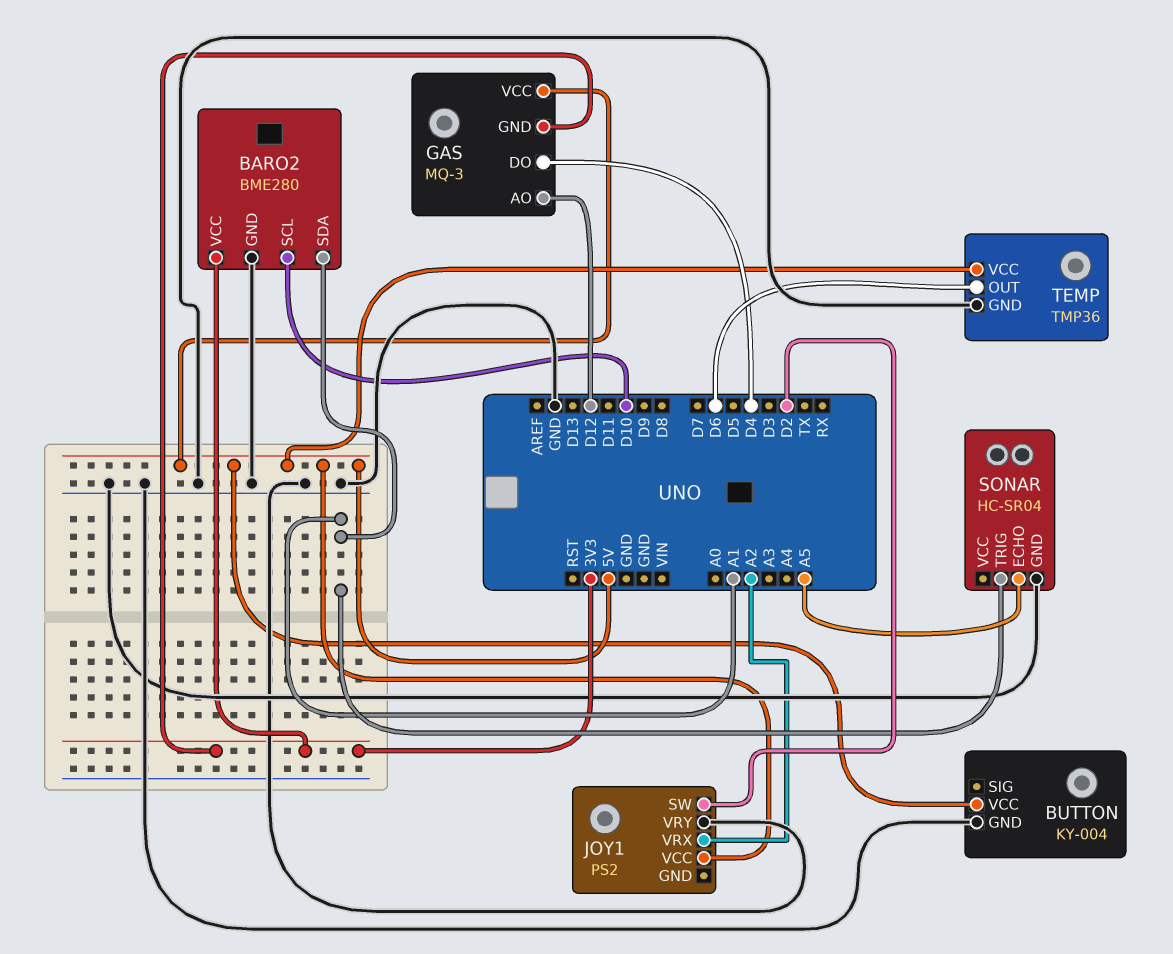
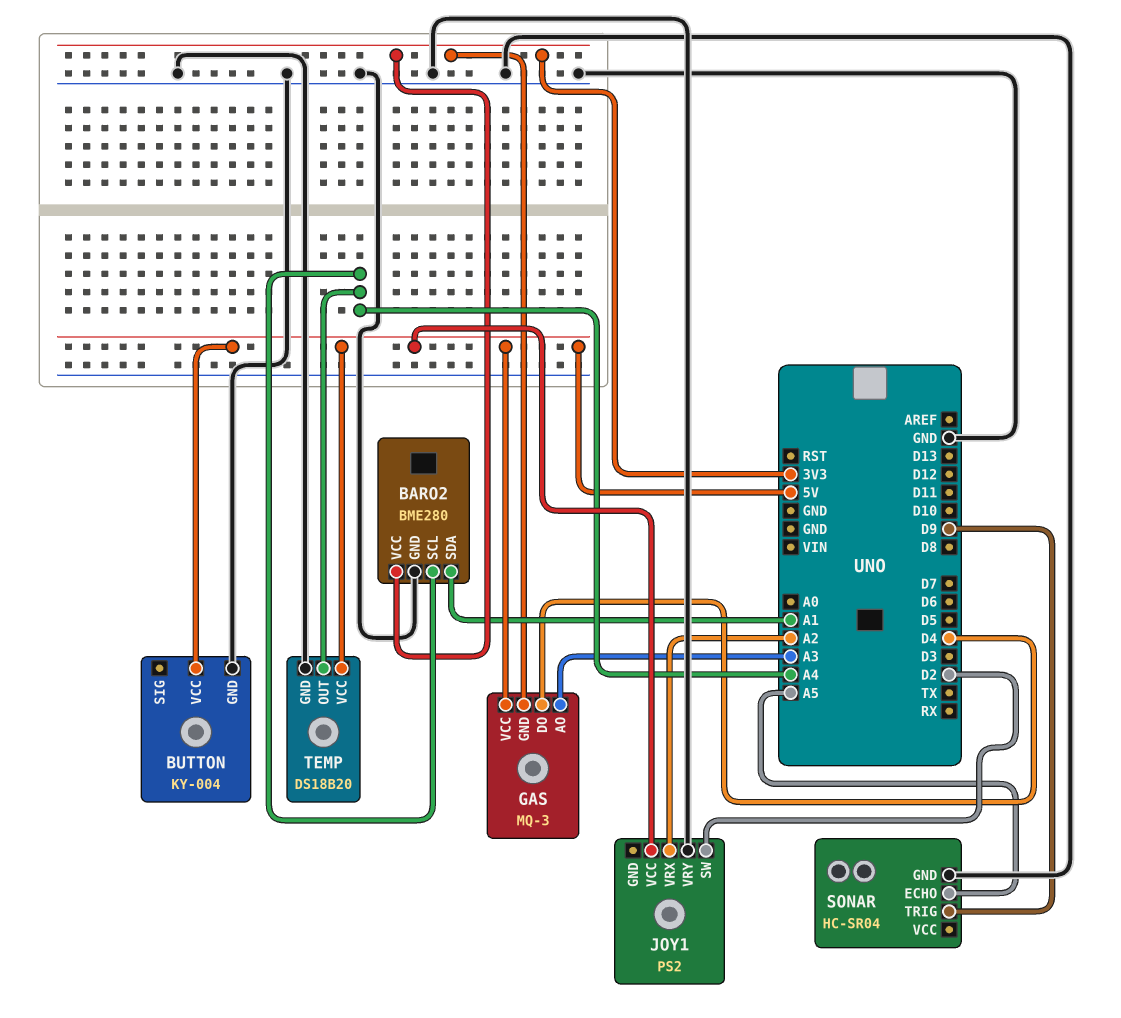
BARO2 pin SCL: D10 -> A4
GAS pin AO: D12 -> A3
SONAR pin TRIG: A1 -> D9
TEMP: TMP36 -> DS18B20
TEMP pin OUT: D6 -> A4

